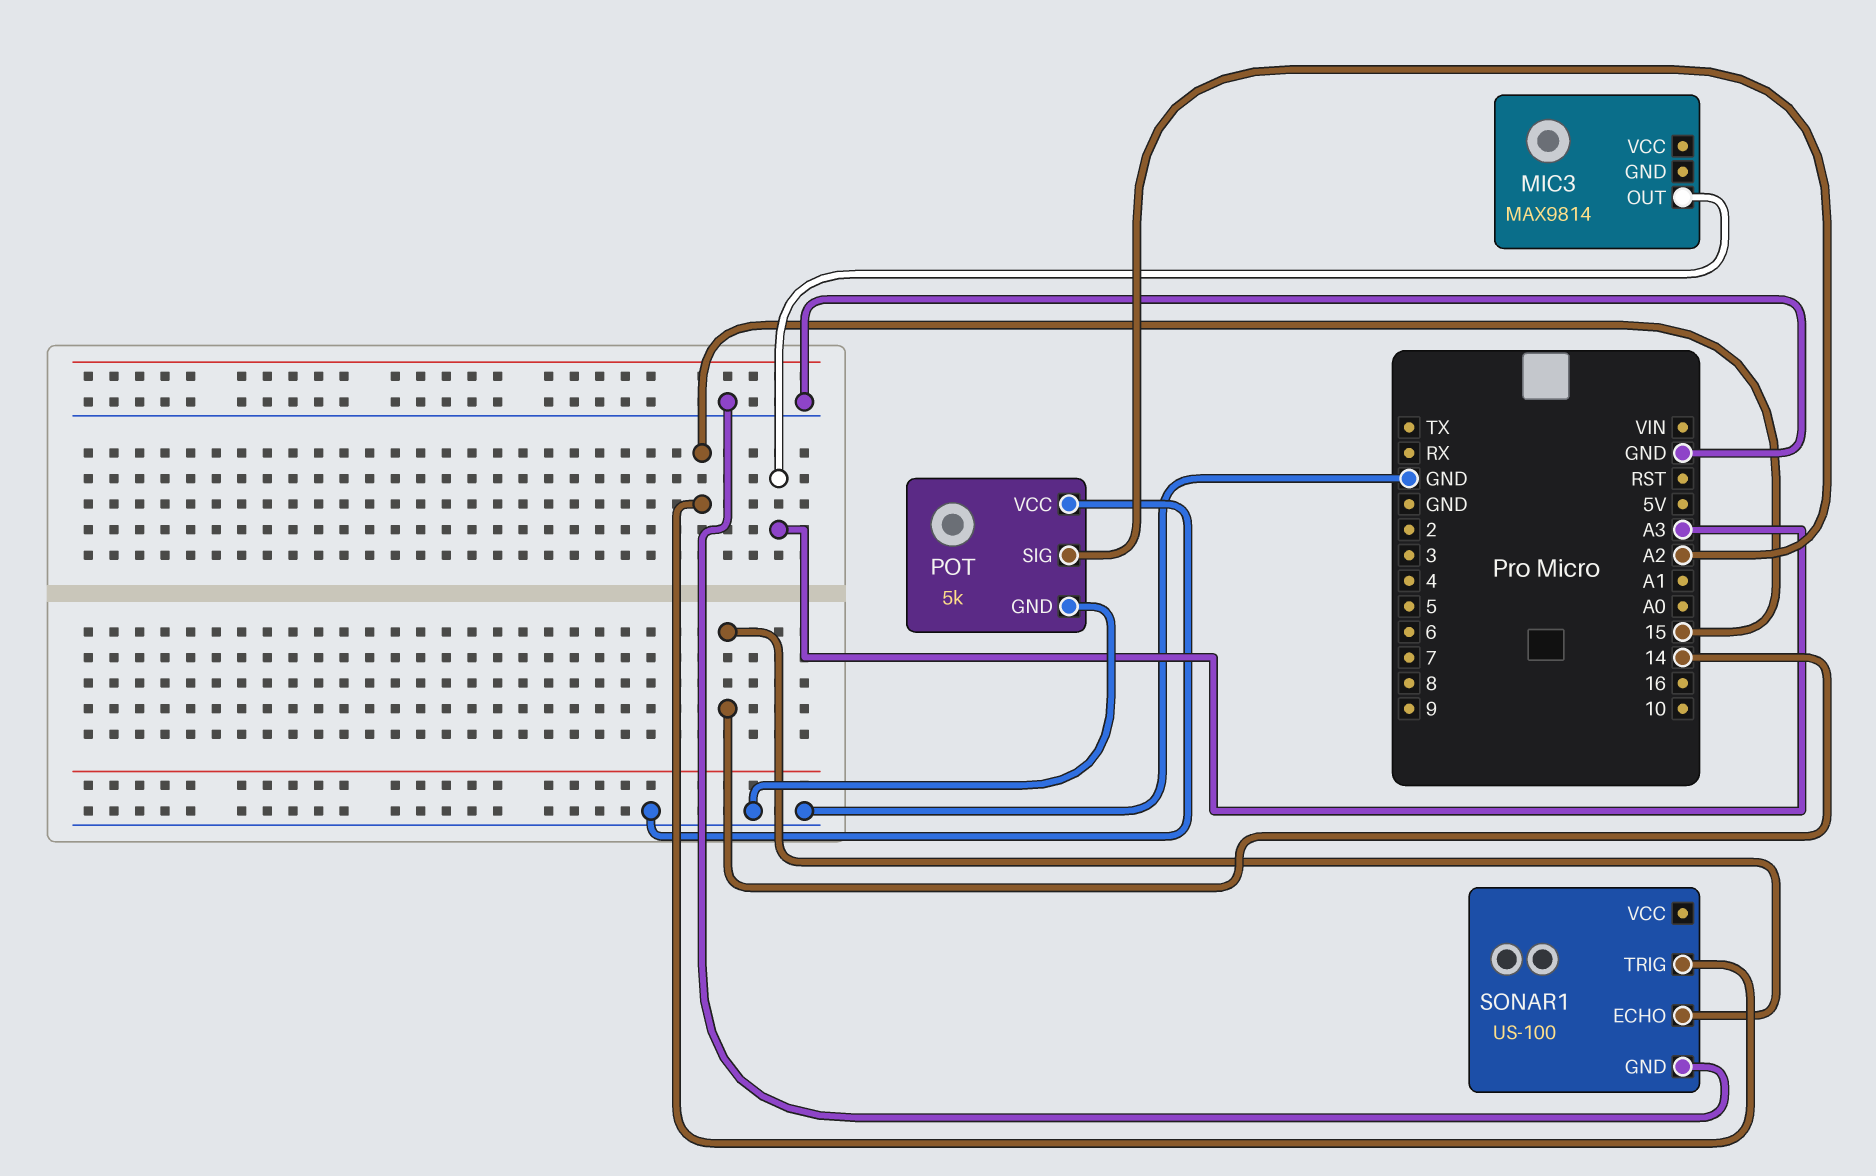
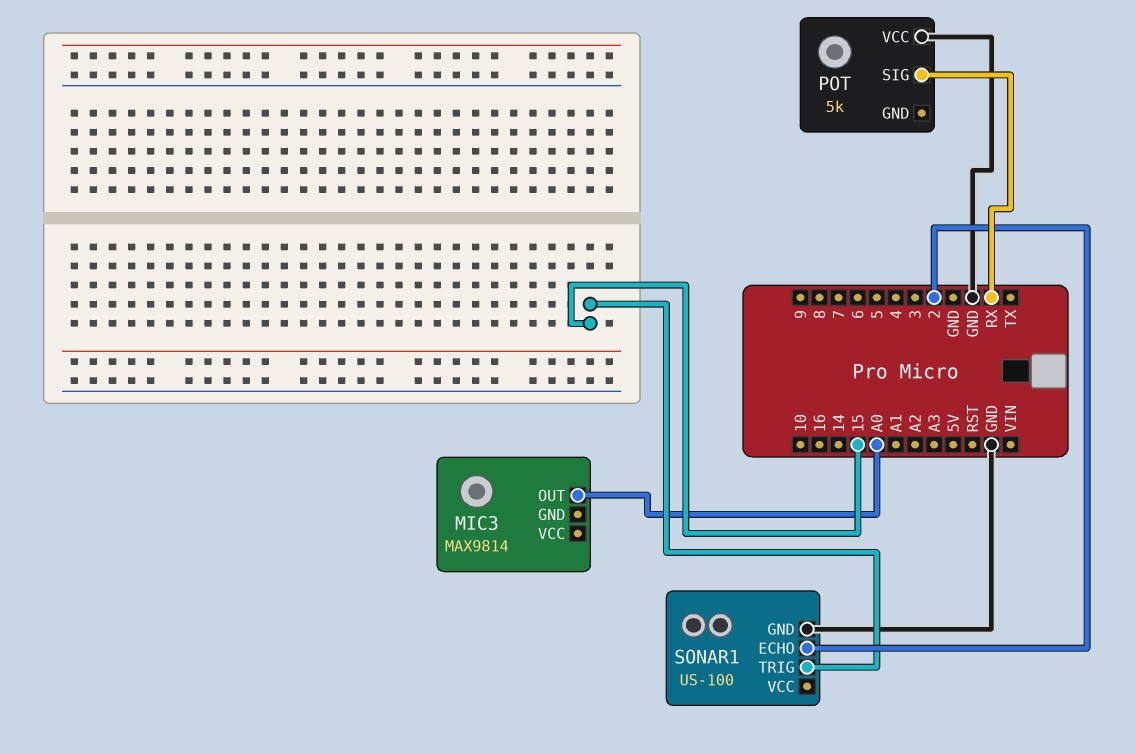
MIC3 pin OUT: A3 -> A0
POT pin GND: GND -> none
POT pin SIG: A2 -> RX
SONAR1 pin ECHO: 14 -> 2

